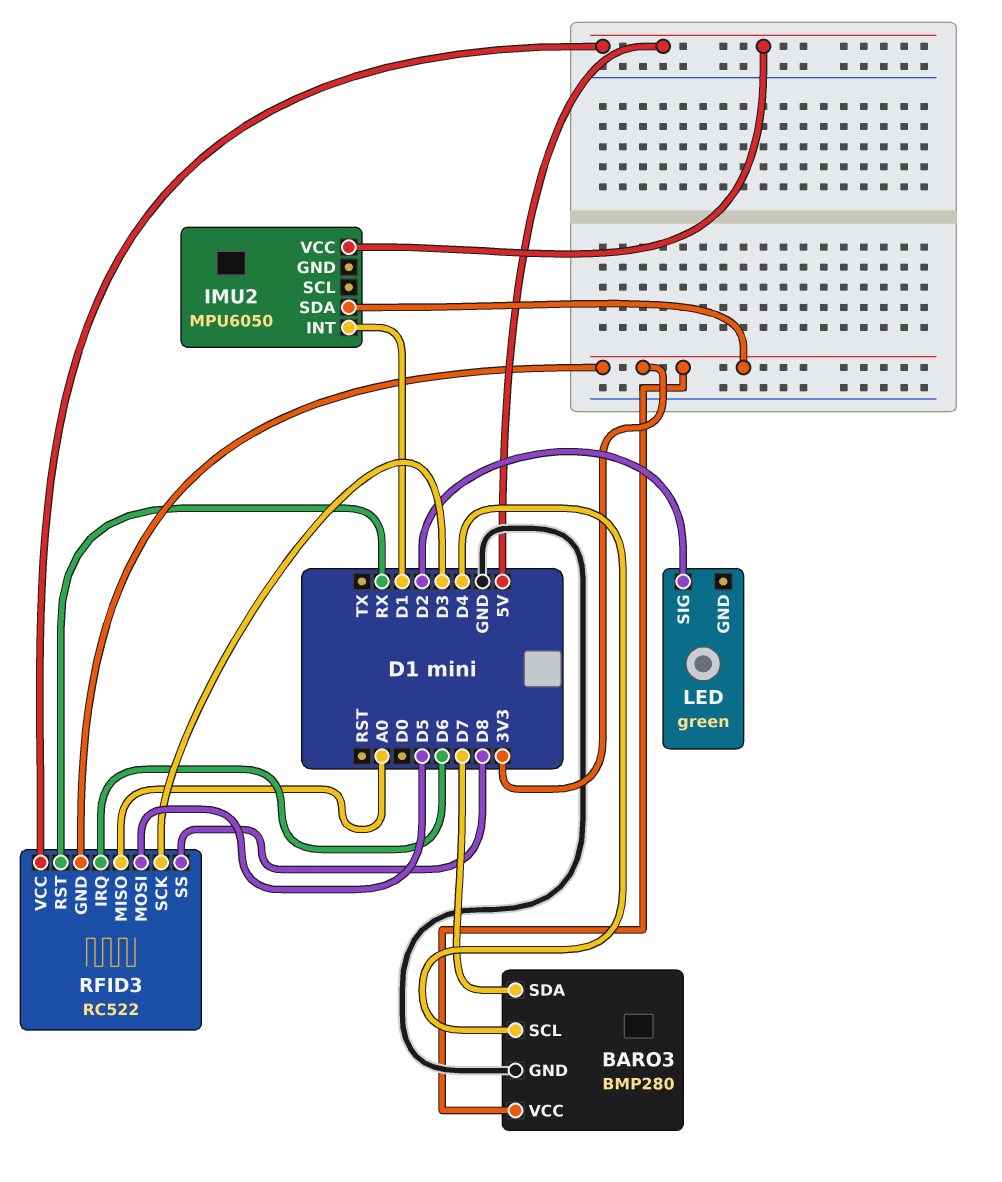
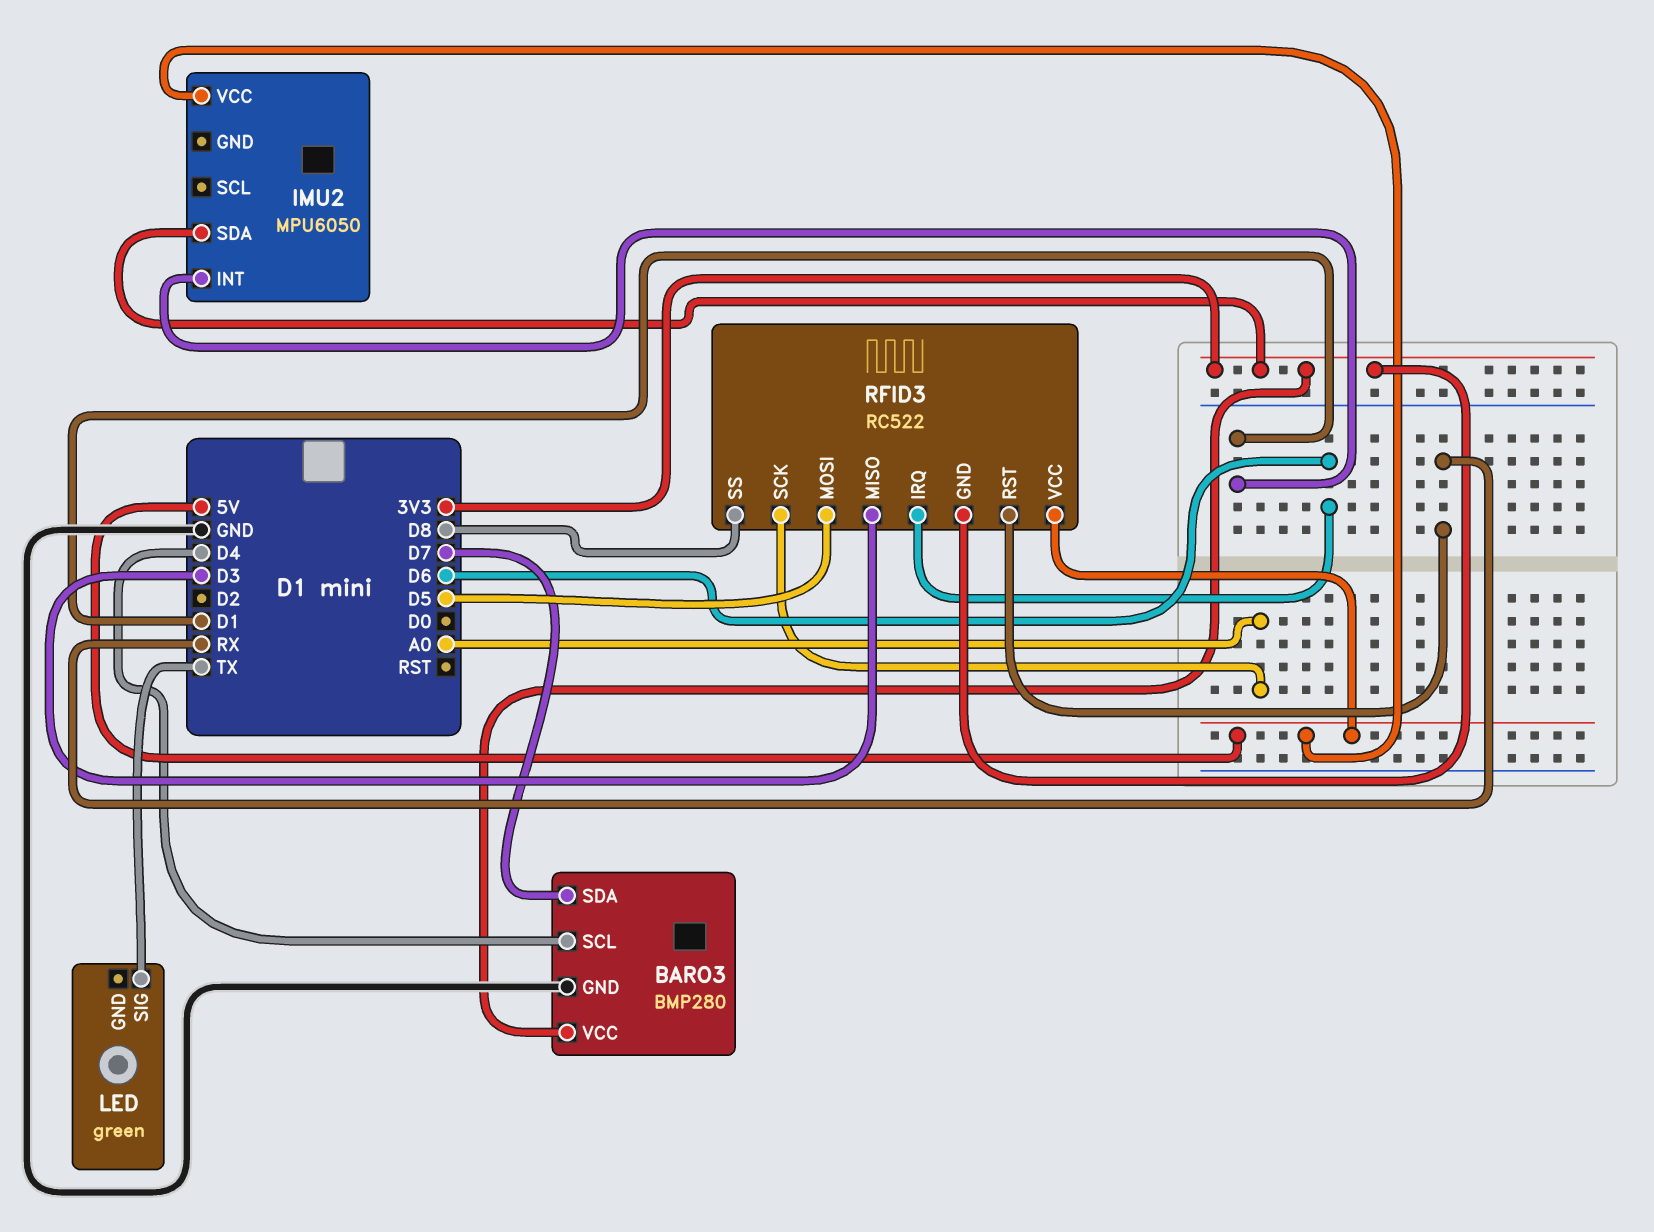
LED pin SIG: D2 -> TX
RFID3 pin MISO: A0 -> D3
RFID3 pin SCK: D3 -> A0

